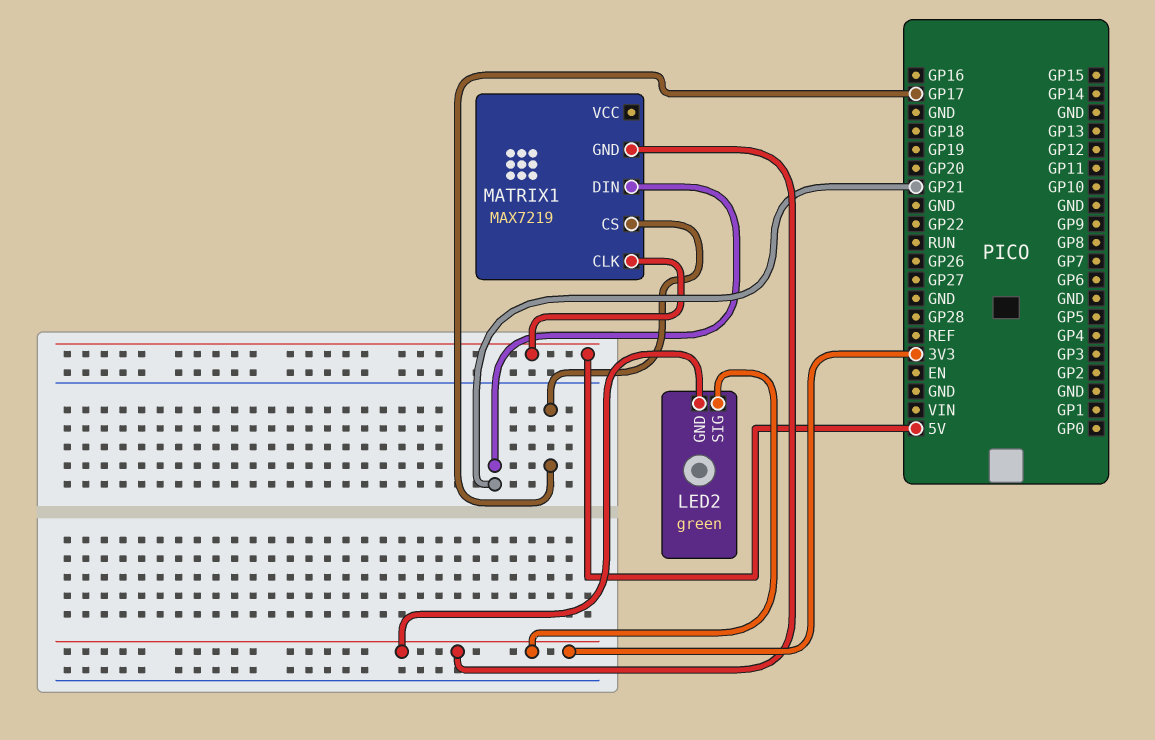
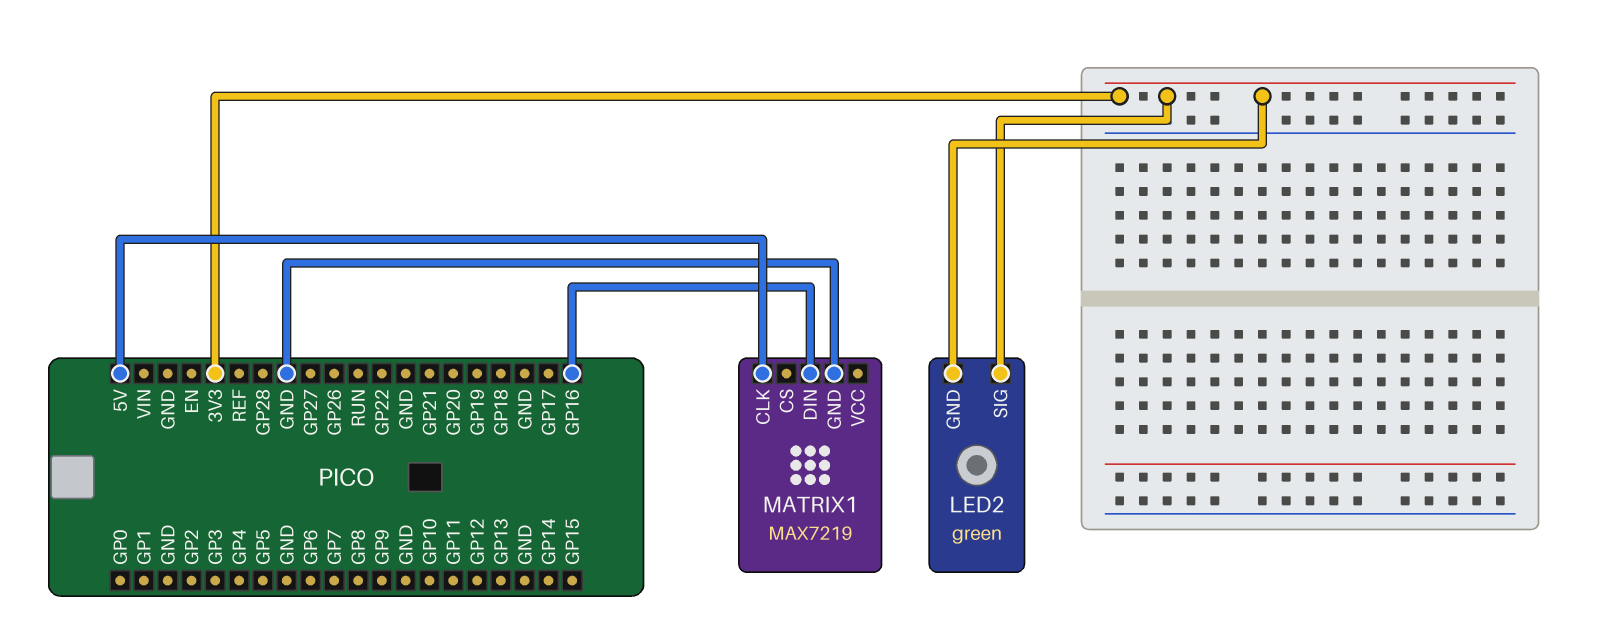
MATRIX1 pin CS: GP17 -> none
MATRIX1 pin DIN: GP21 -> GP16
MATRIX1 pin GND: 3V3 -> GND

